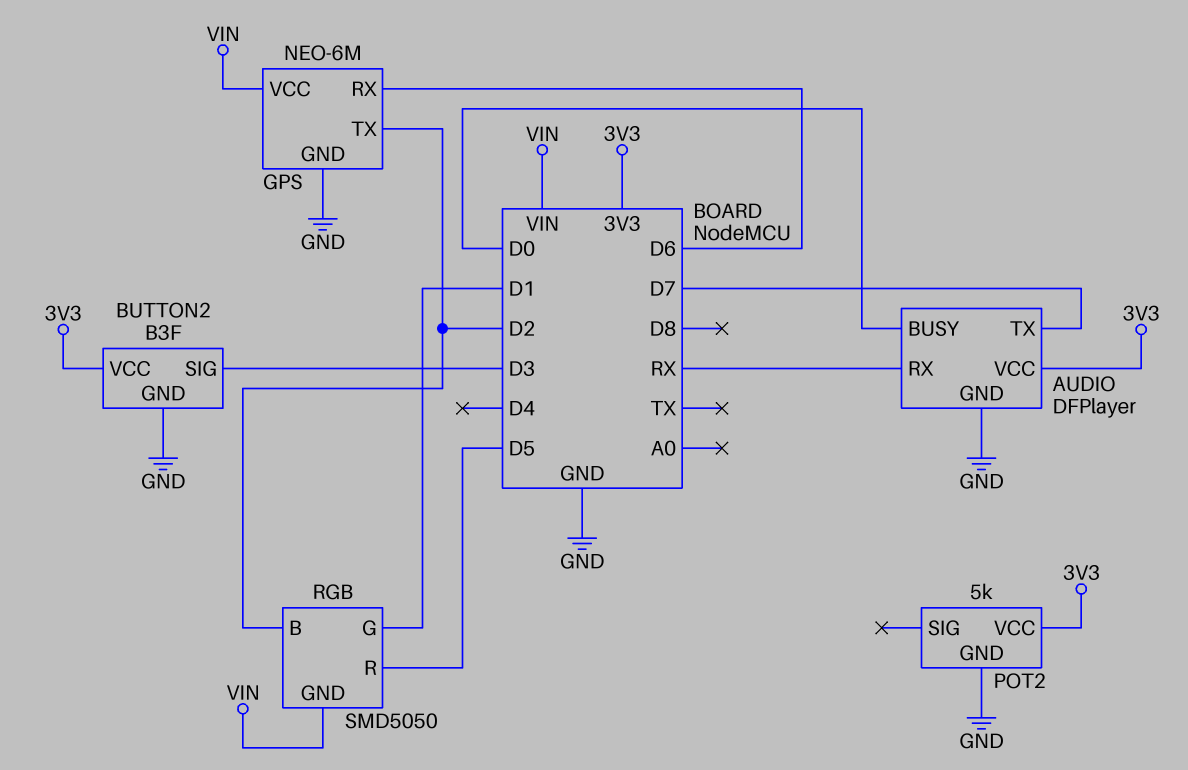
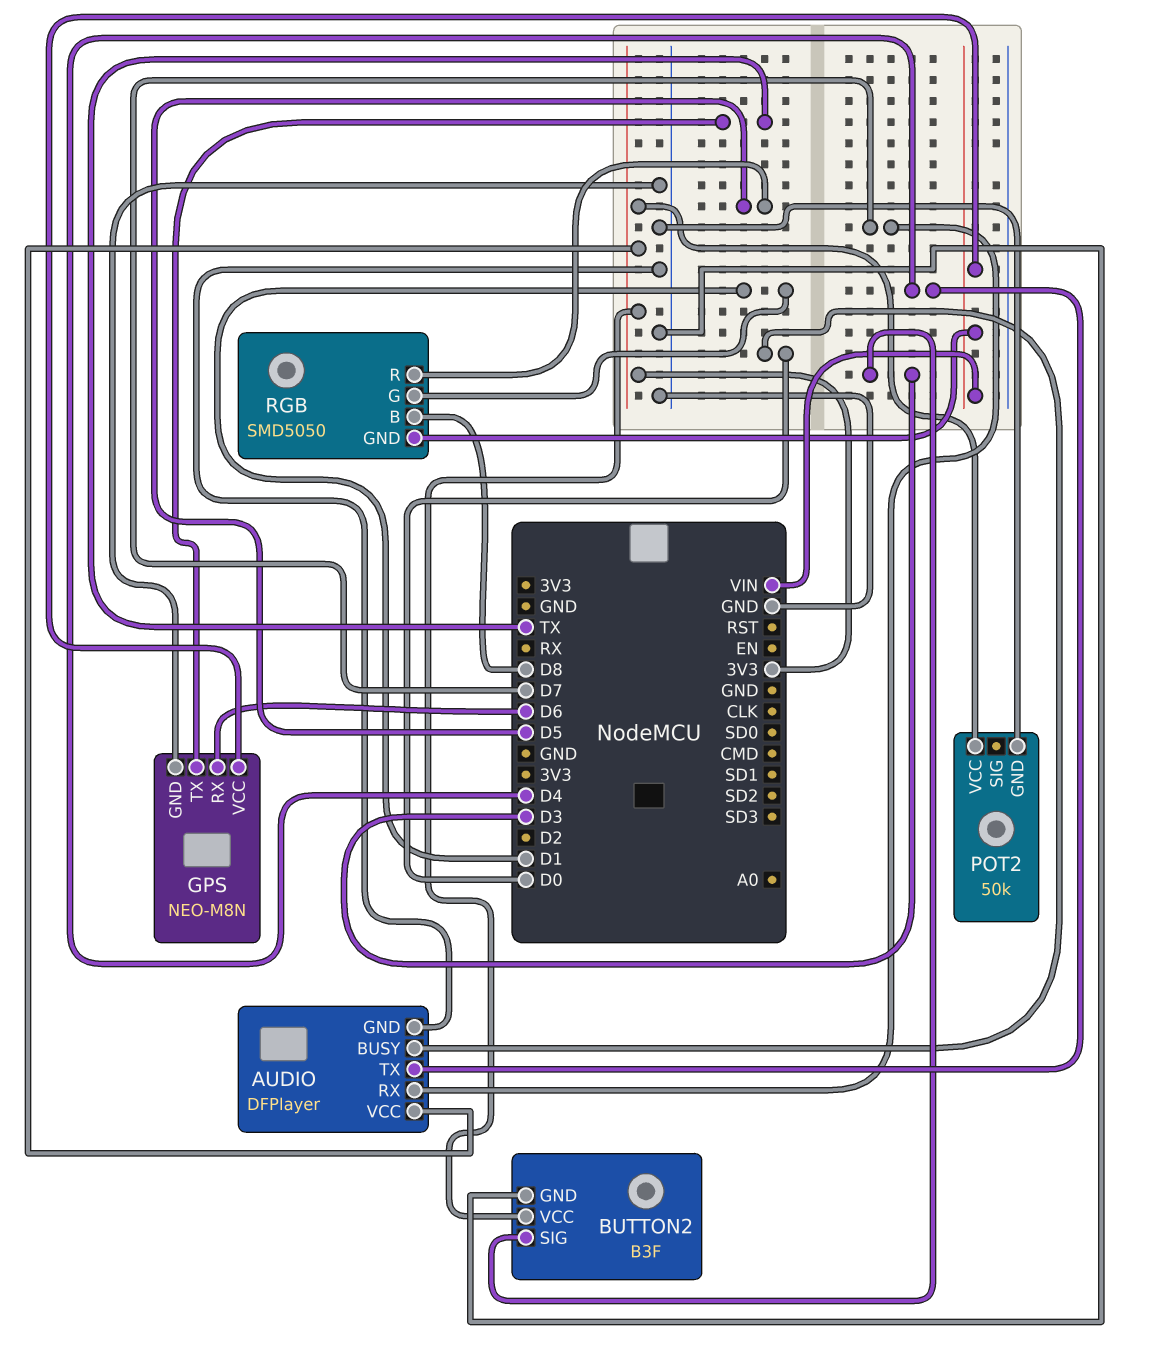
AUDIO pin RX: RX -> D7
AUDIO pin TX: D7 -> D4
GPS: NEO-6M -> NEO-M8N
GPS pin TX: D2 -> TX
POT2: 5k -> 50k
RGB pin B: D2 -> D8

